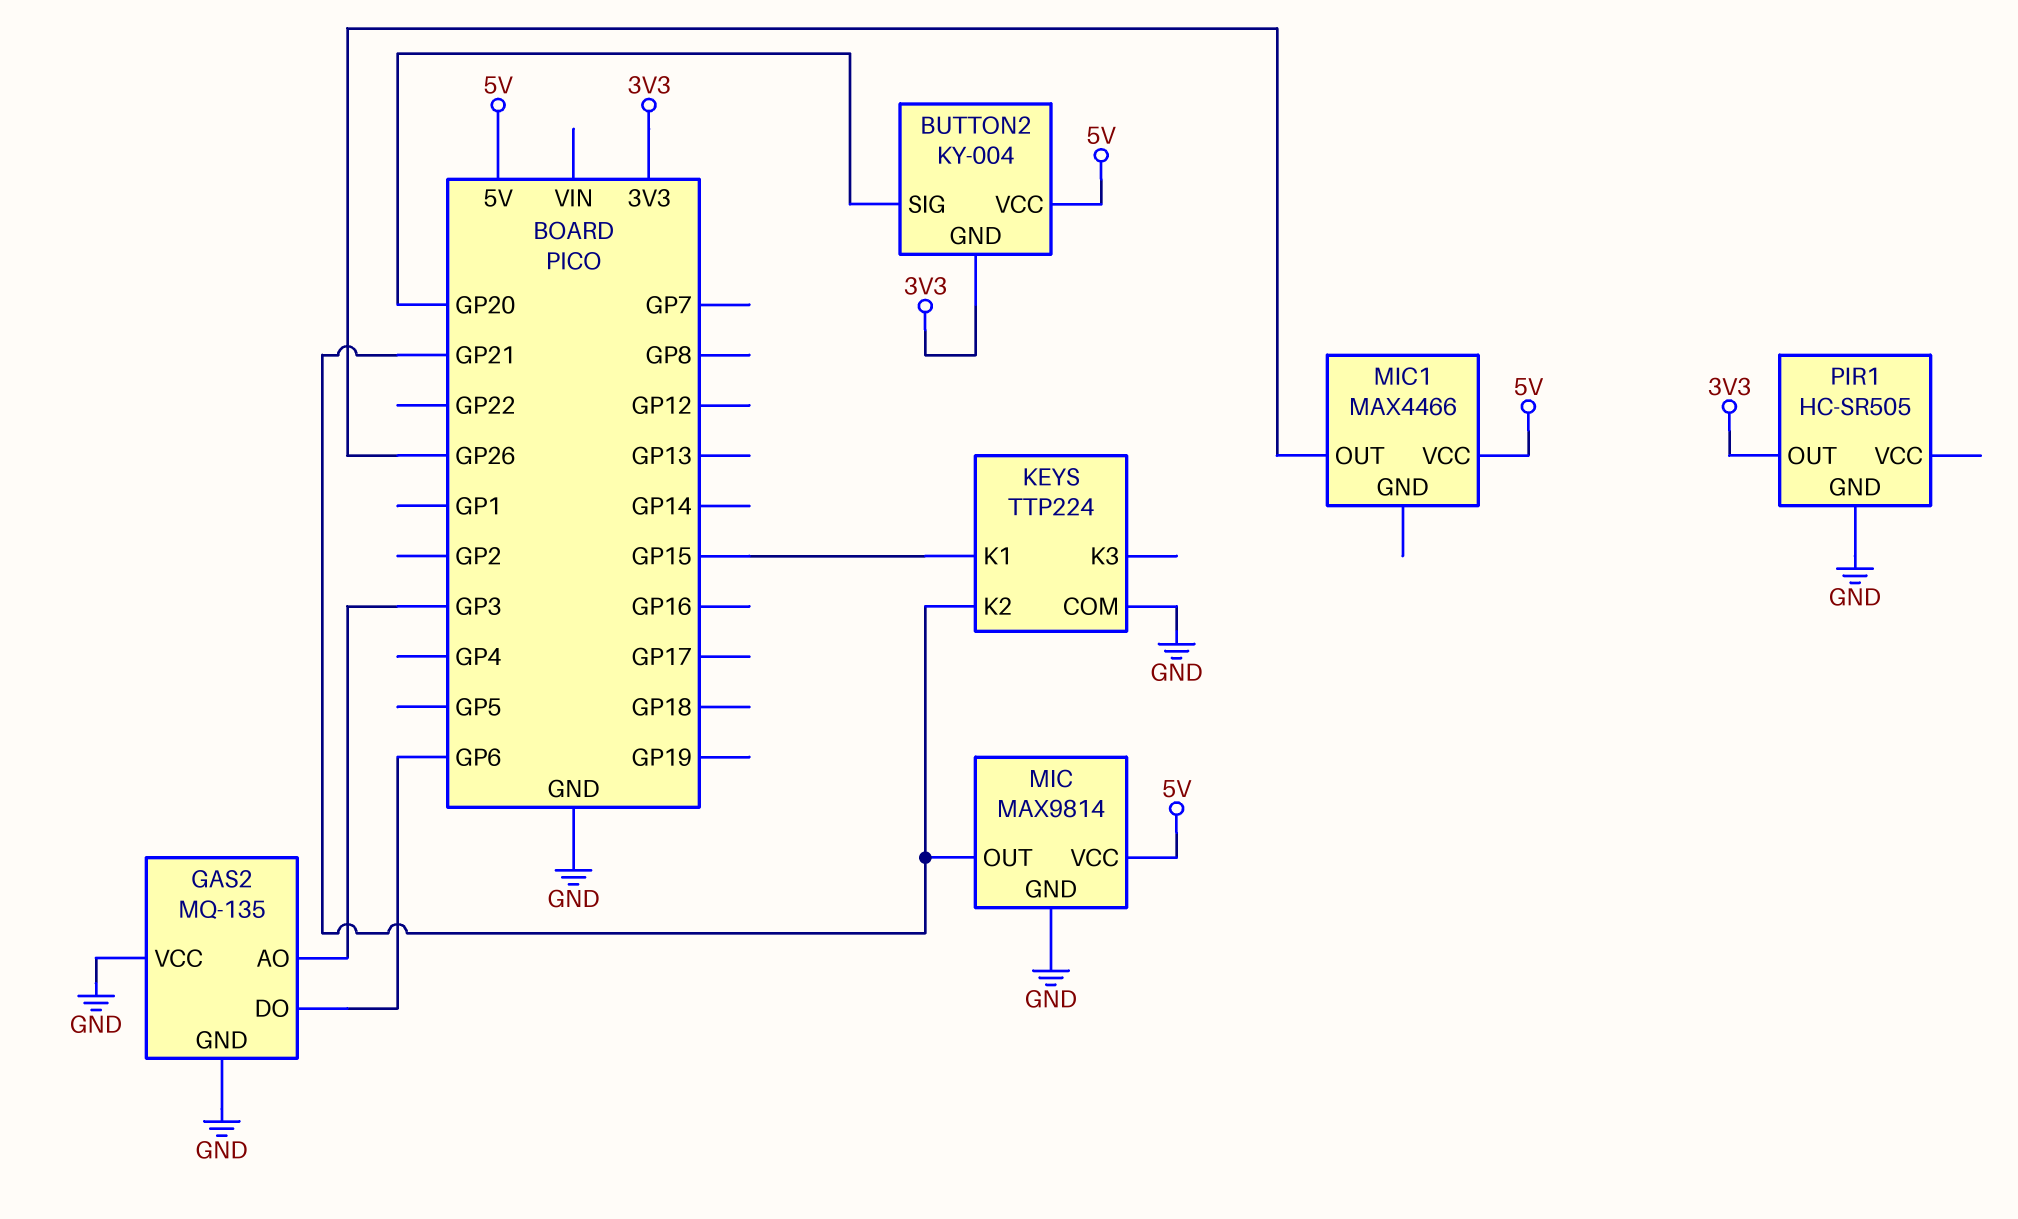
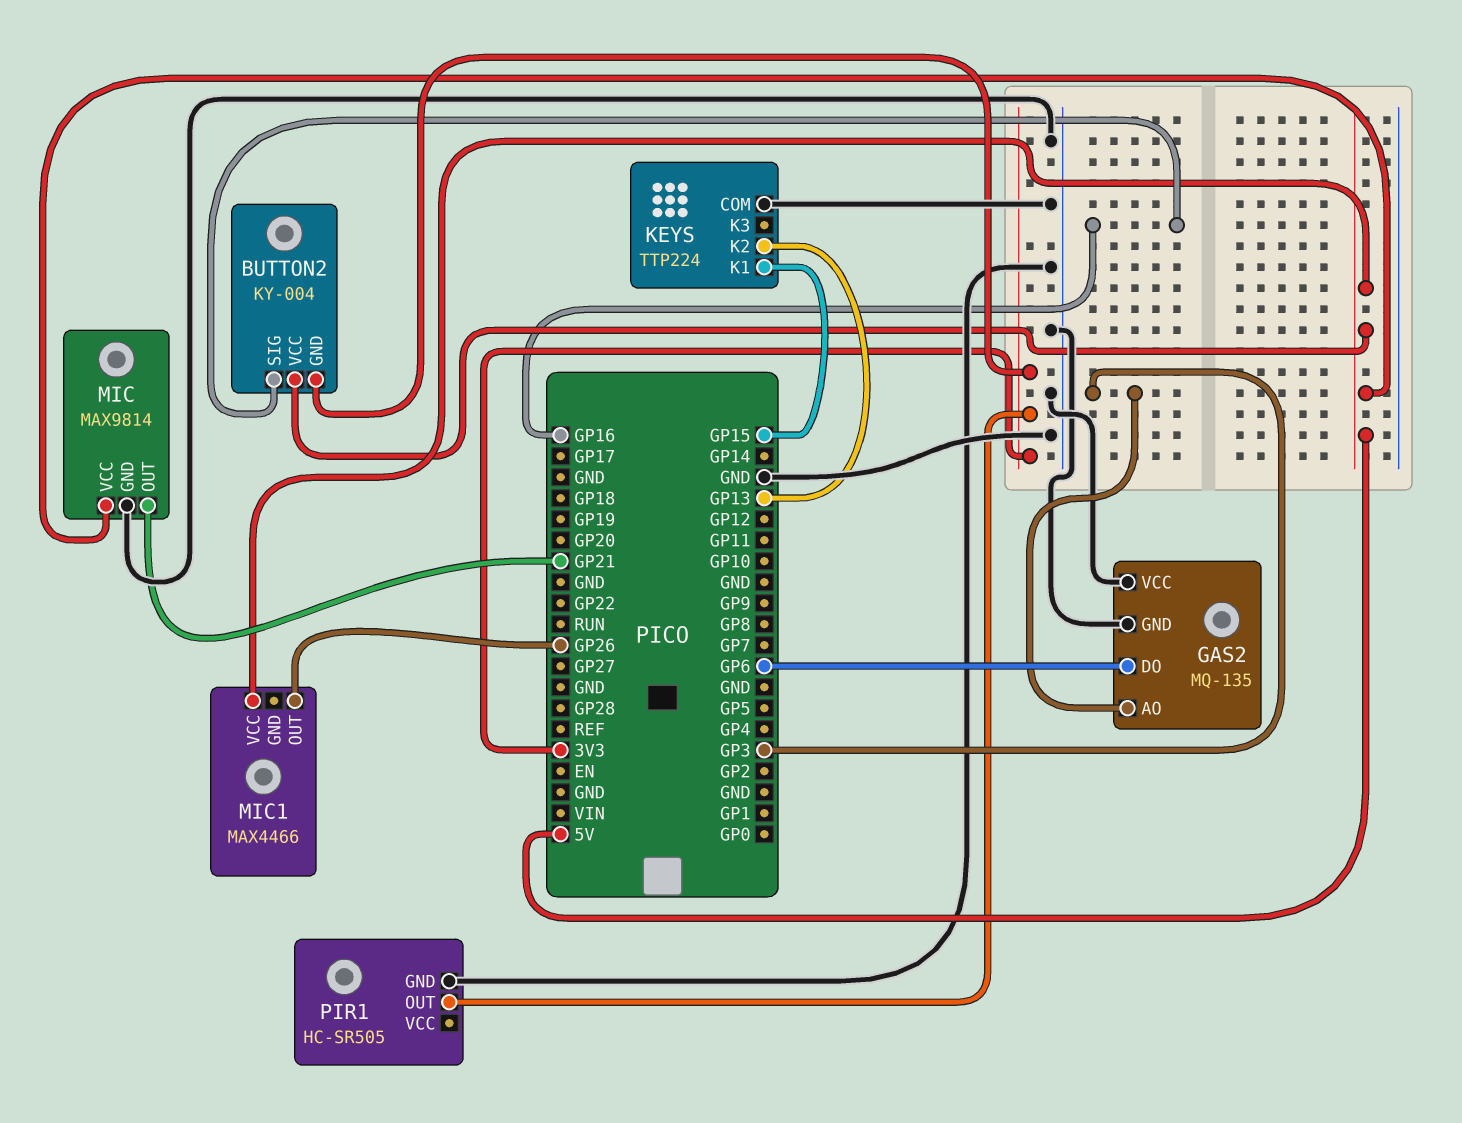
BUTTON2 pin SIG: GP20 -> GP16
KEYS pin K2: GP21 -> GP13

